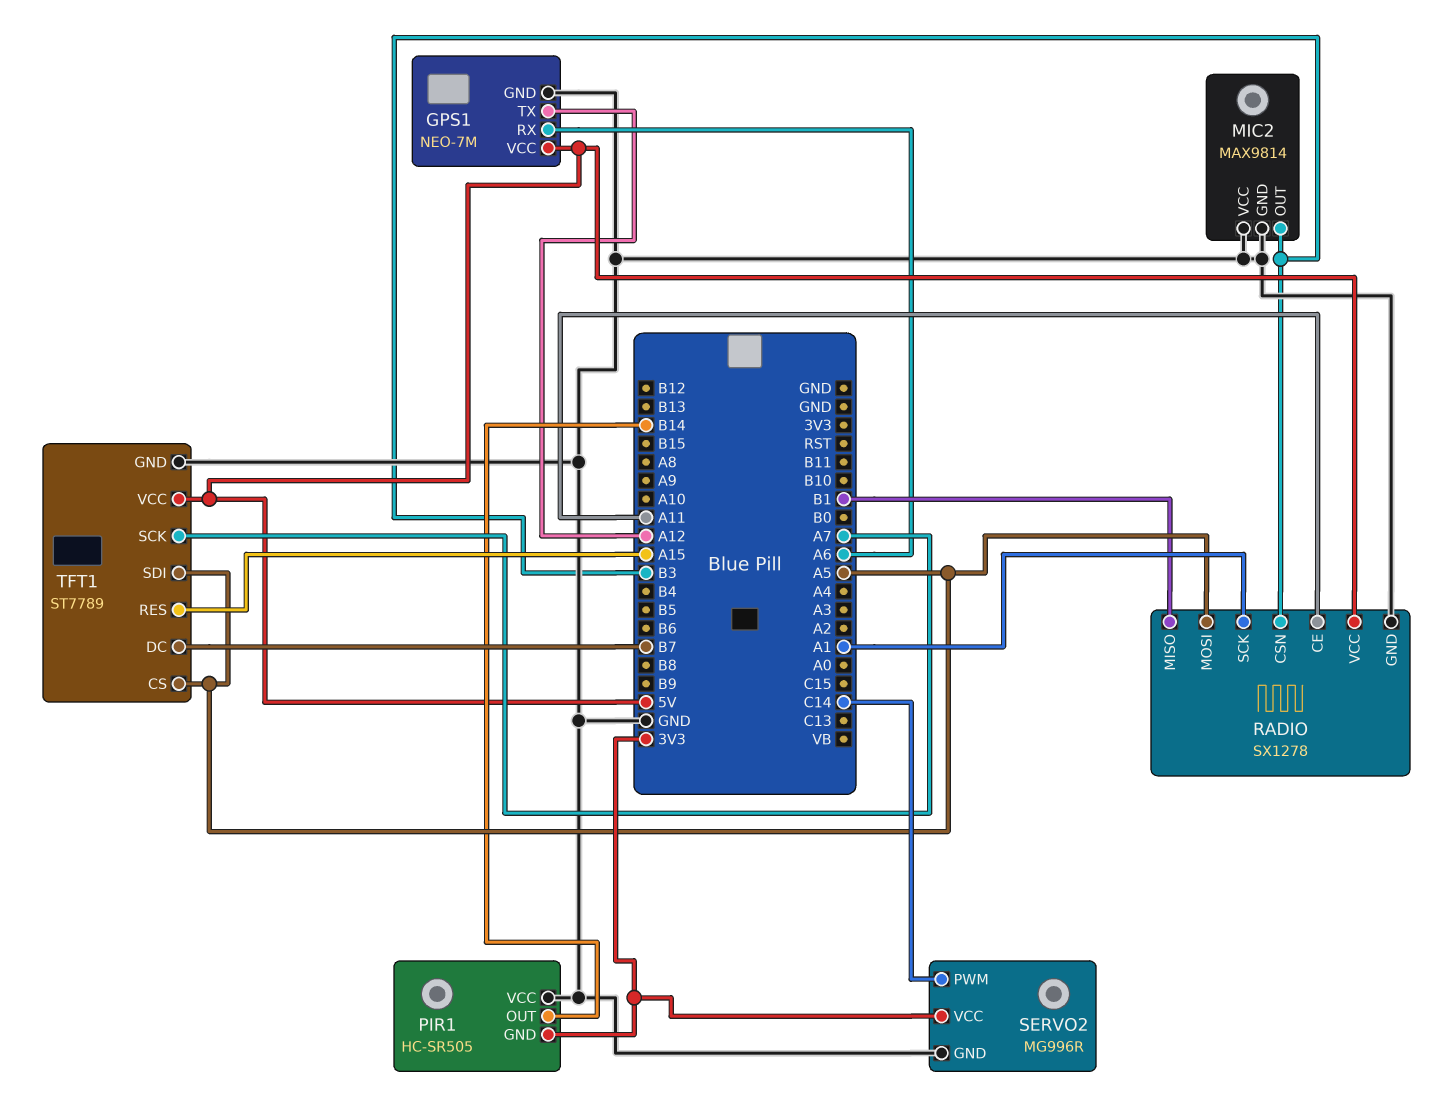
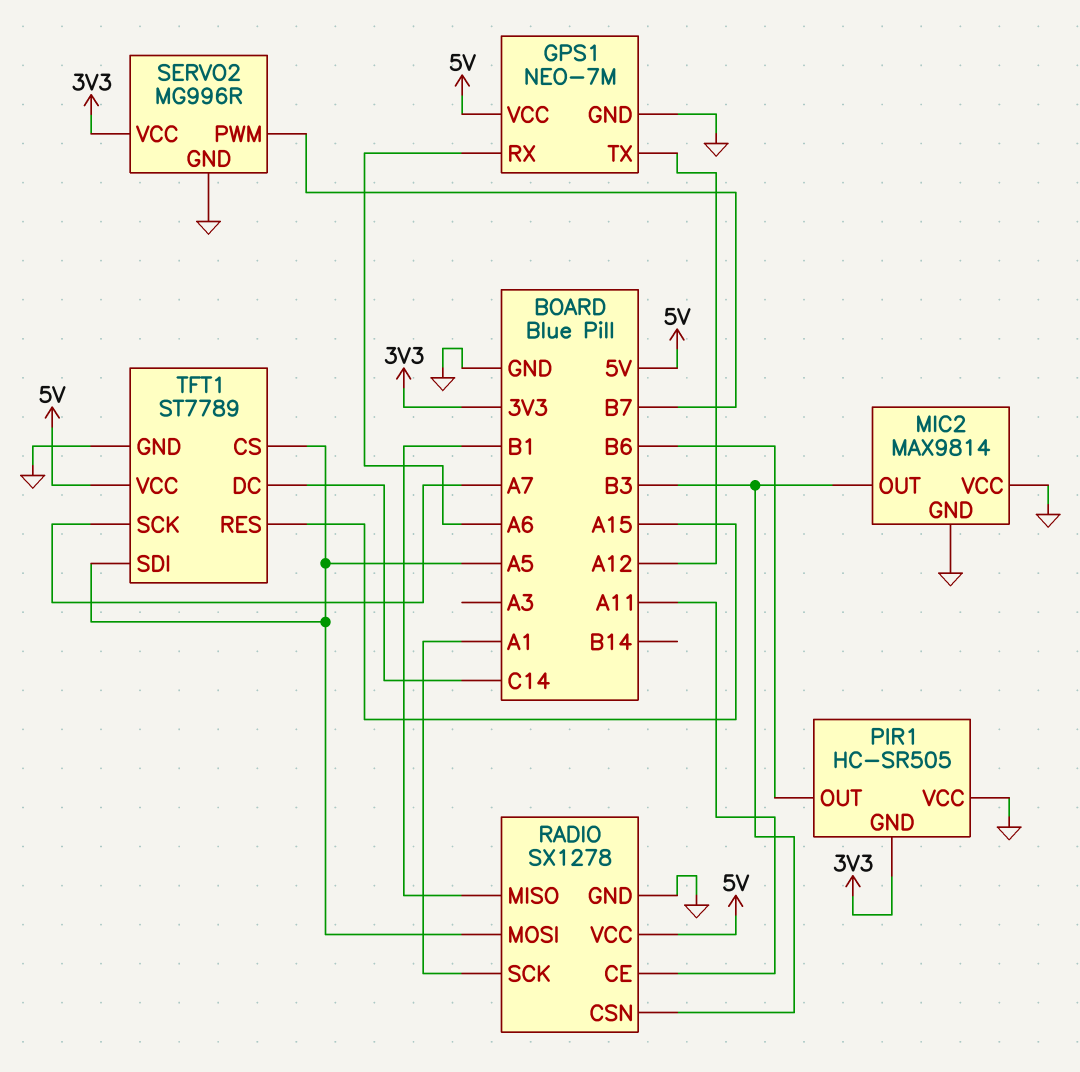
PIR1 pin OUT: B14 -> B6
SERVO2 pin PWM: C14 -> B7
TFT1 pin DC: B7 -> C14

